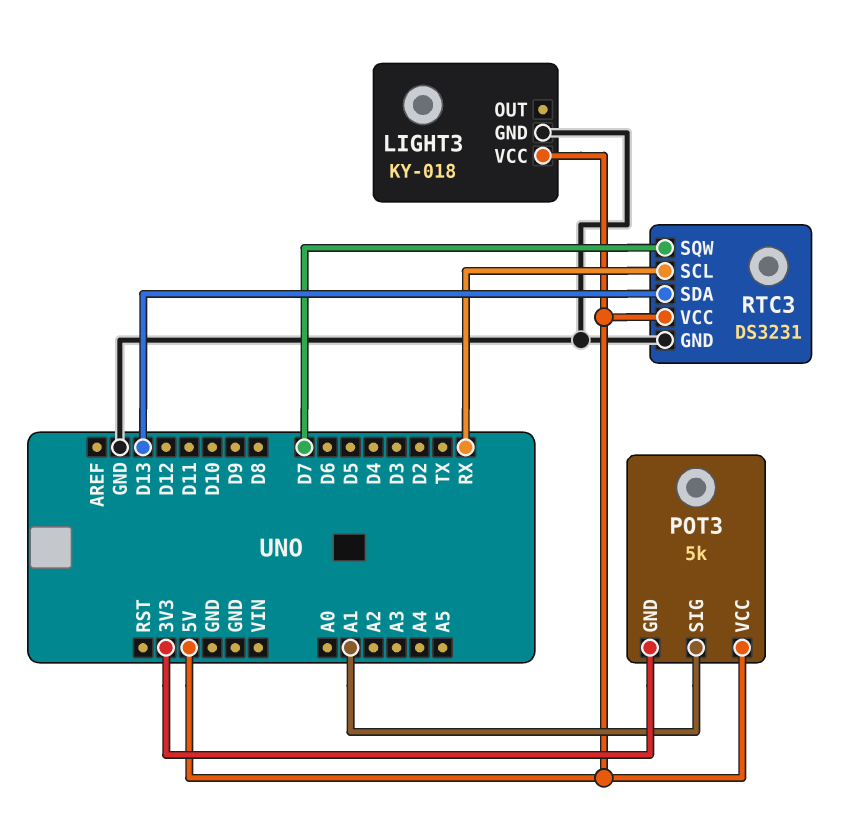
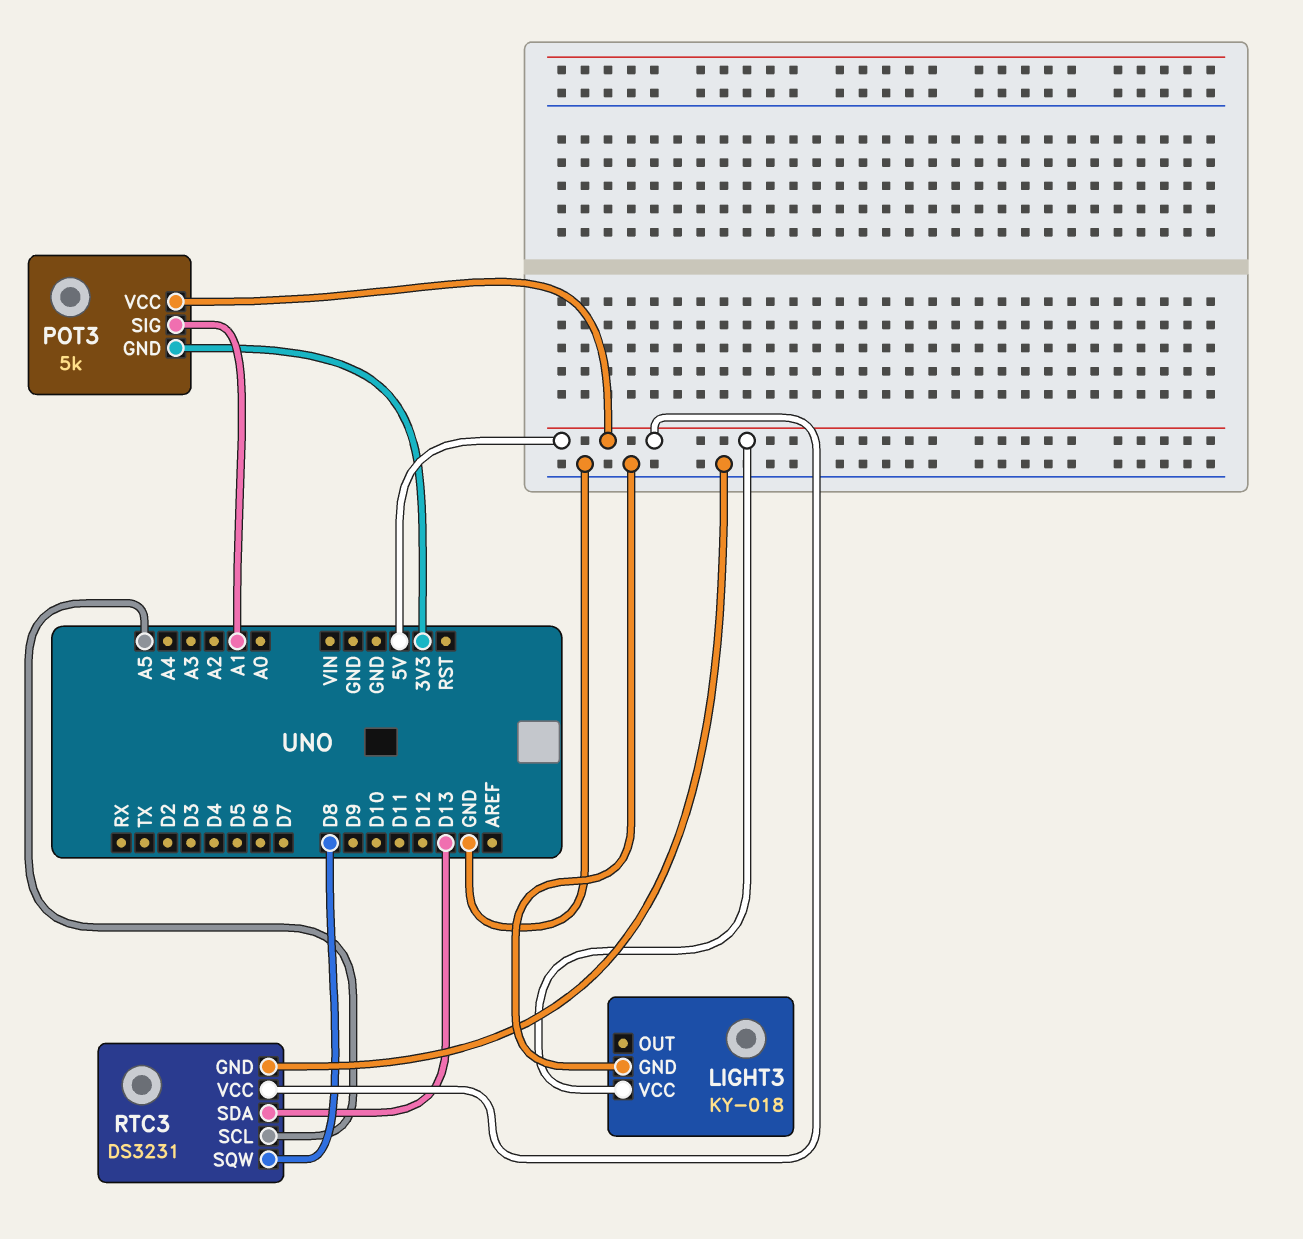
RTC3 pin SCL: RX -> A5
RTC3 pin SQW: D7 -> D8

